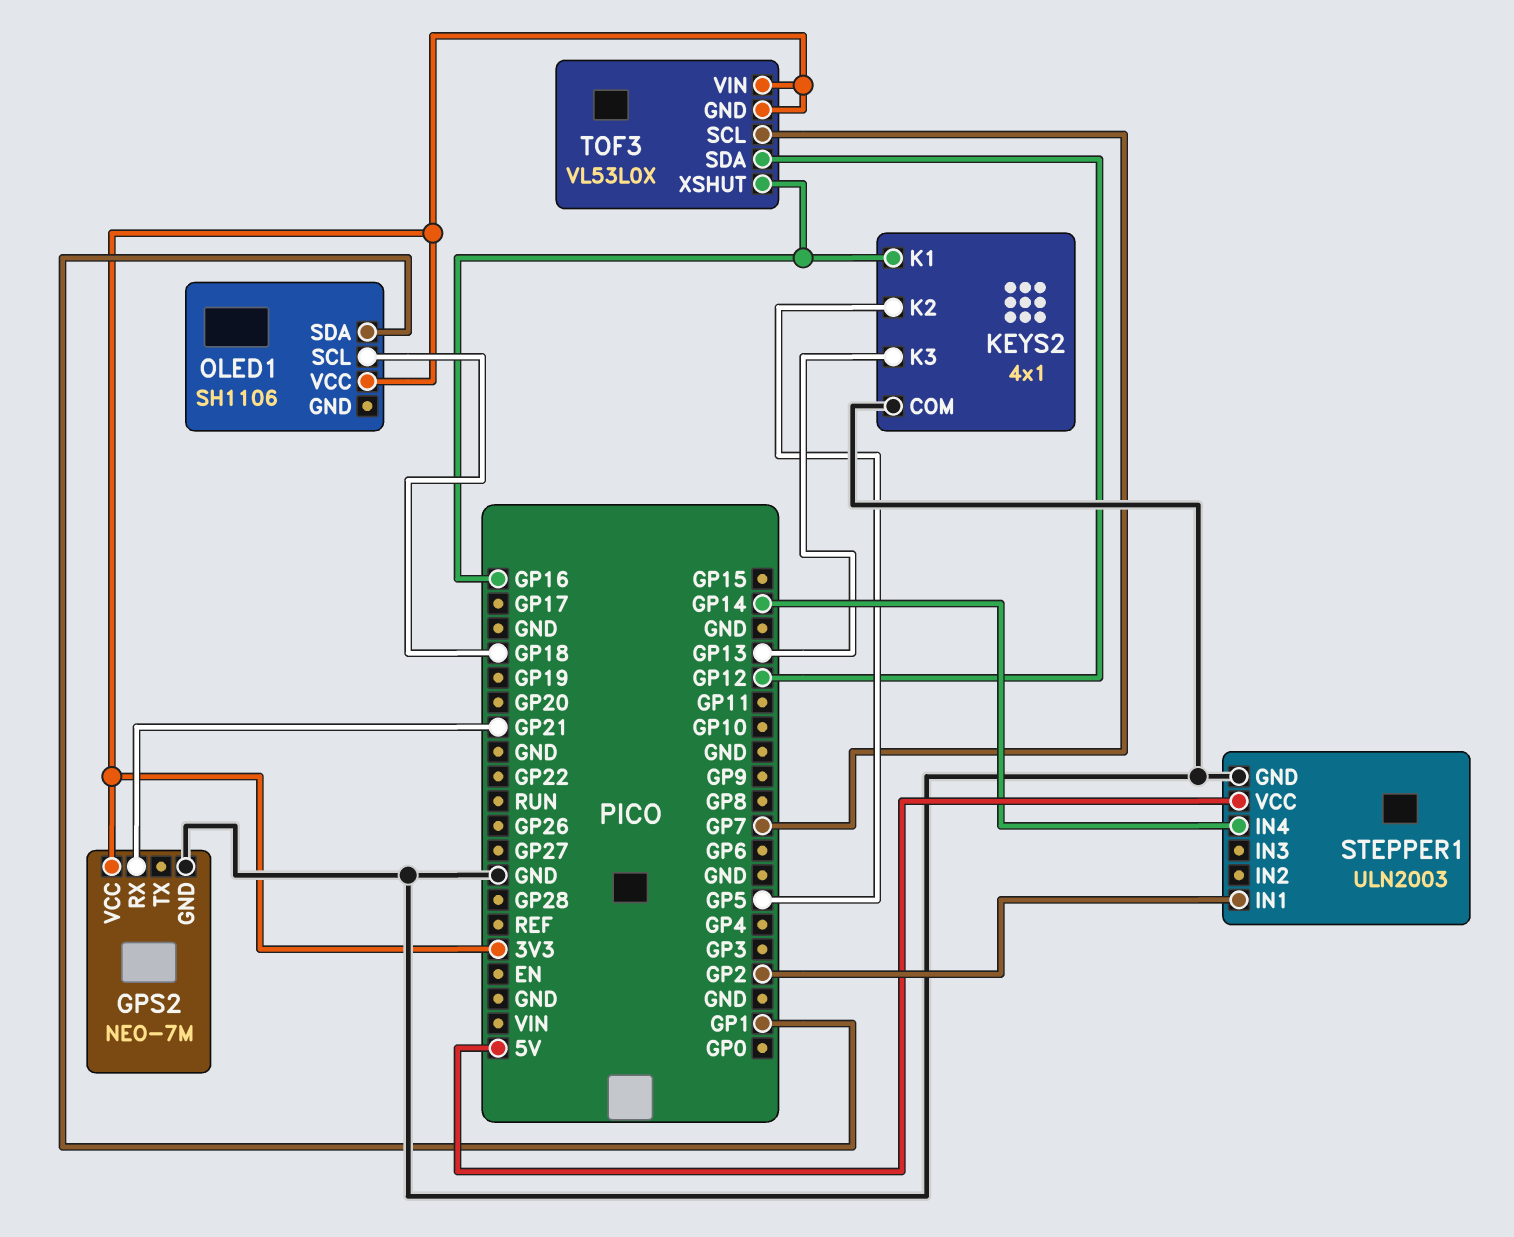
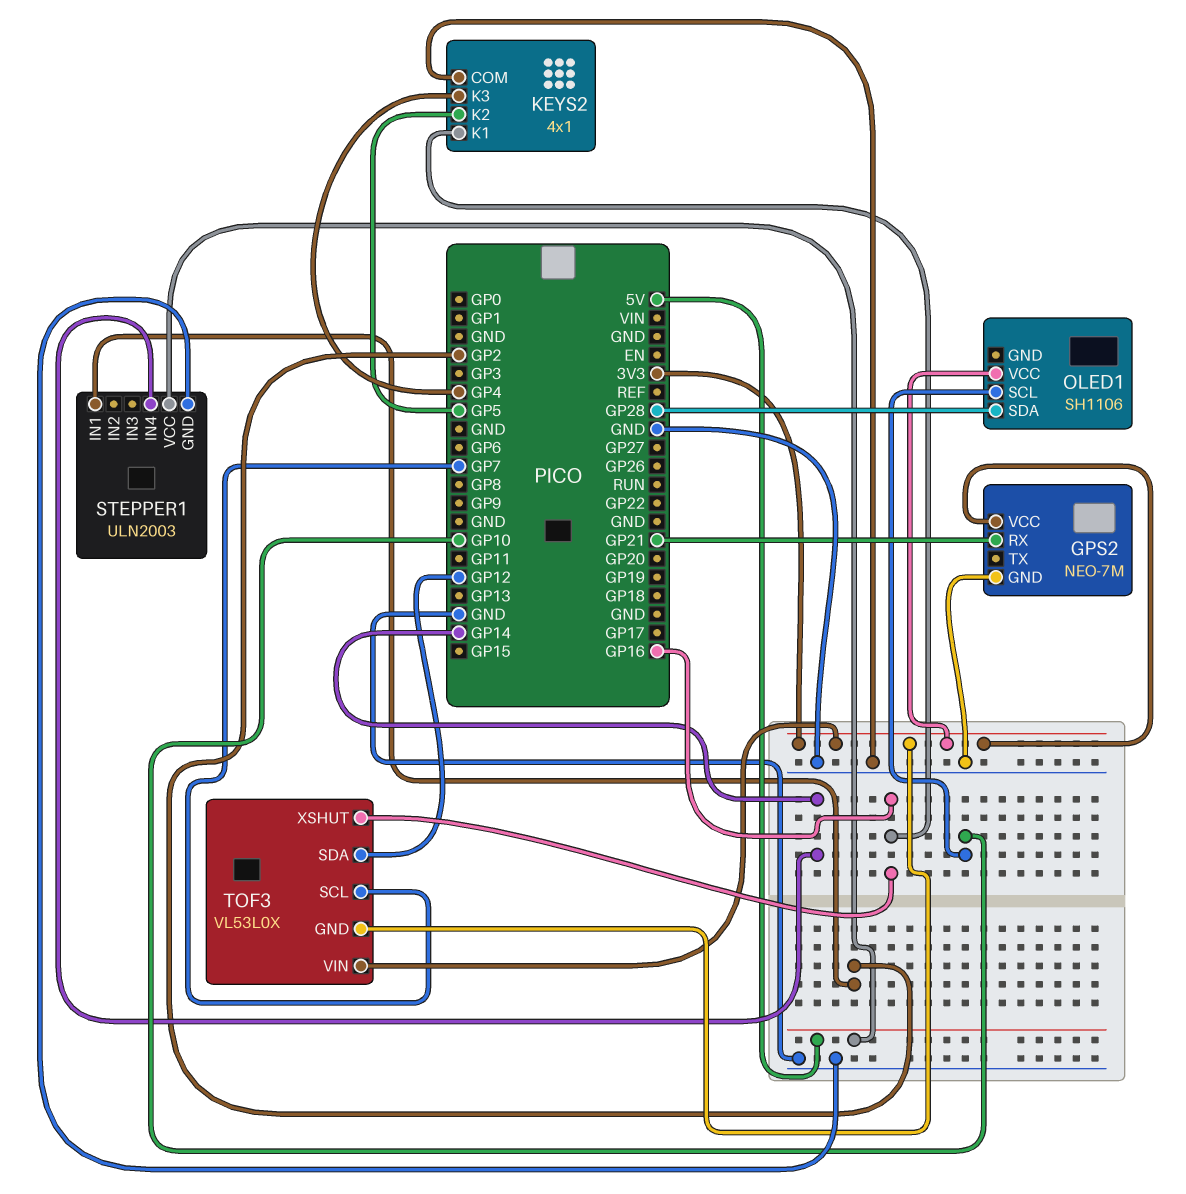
KEYS2 pin K3: GP13 -> GP4
OLED1 pin SCL: GP18 -> GP10
OLED1 pin SDA: GP1 -> GP28

